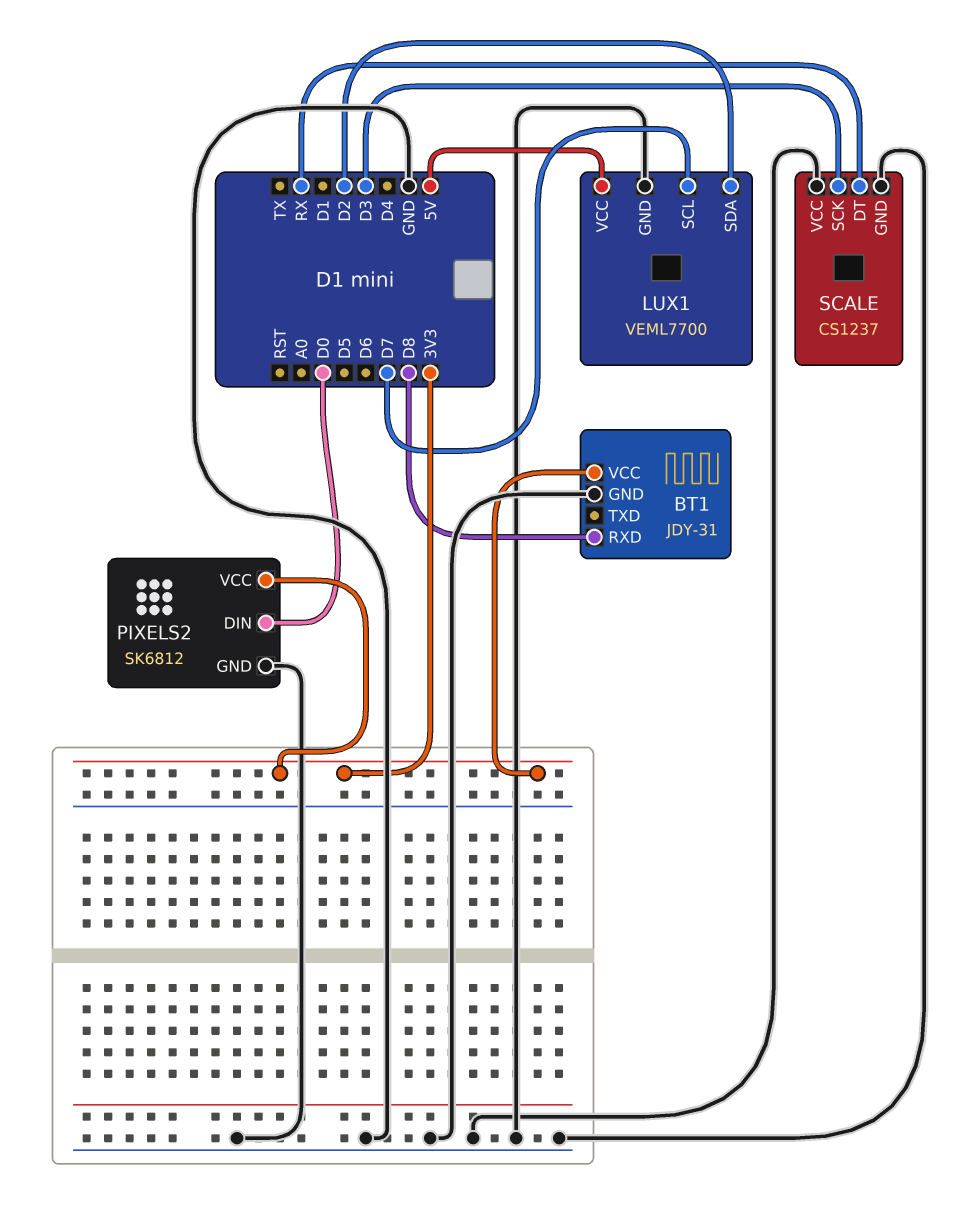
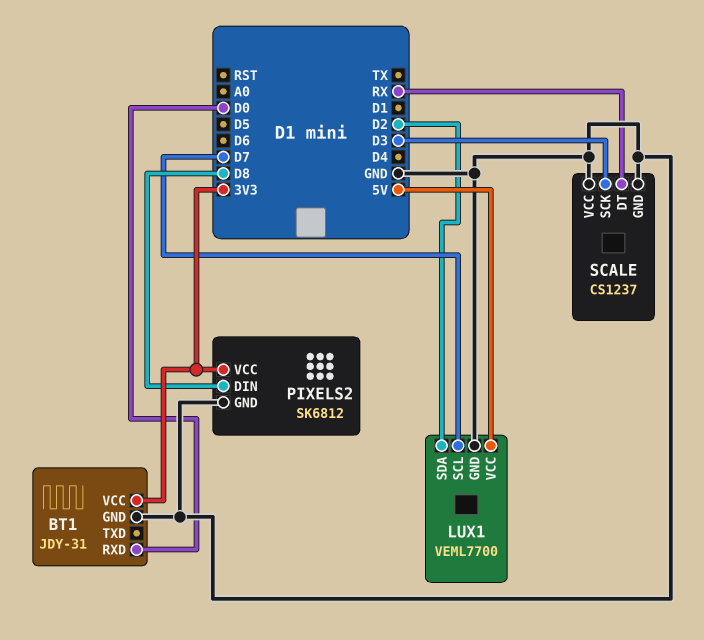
BT1 pin RXD: D8 -> D0
PIXELS2 pin DIN: D0 -> D8

